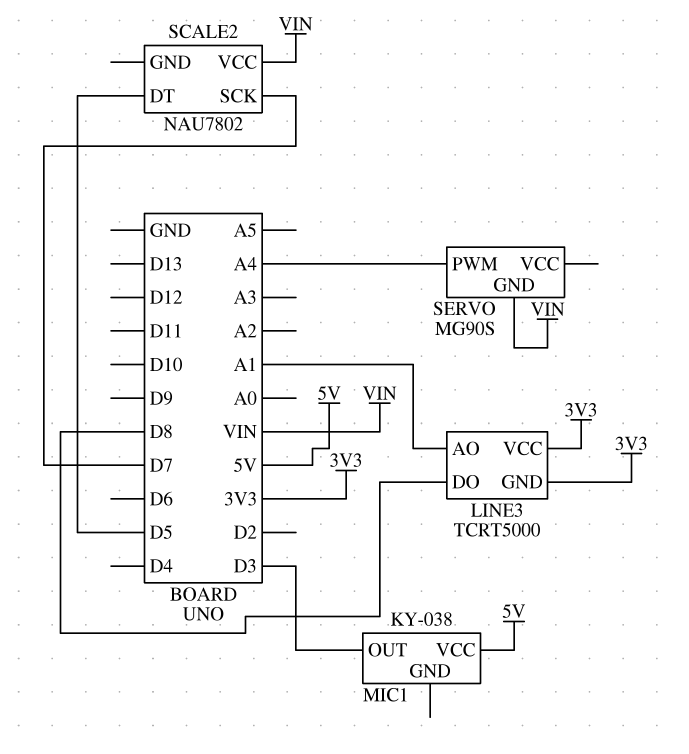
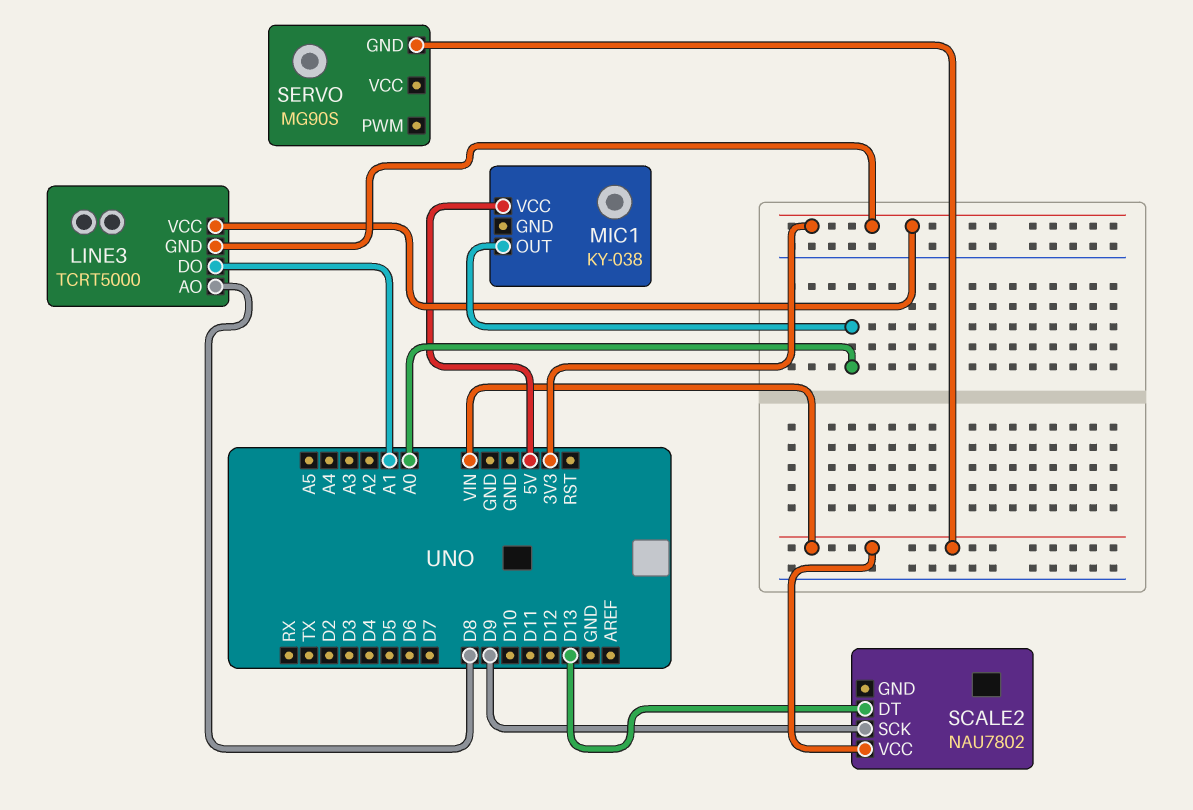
LINE3 pin AO: A1 -> D8
LINE3 pin DO: D8 -> A1
MIC1 pin OUT: D3 -> A0
SCALE2 pin DT: D5 -> D13
SCALE2 pin SCK: D7 -> D9
SERVO pin PWM: A4 -> none

